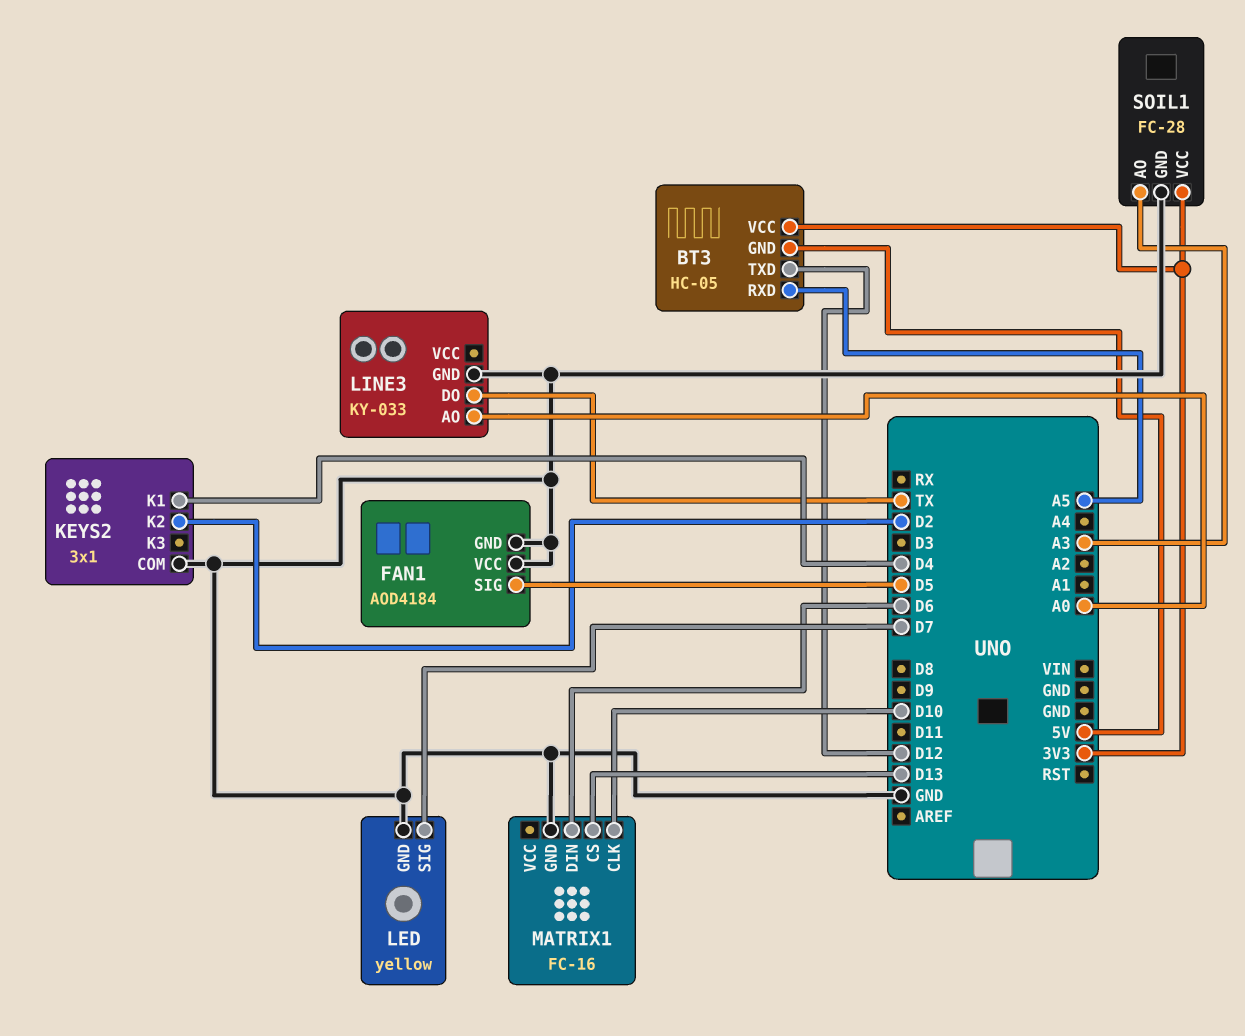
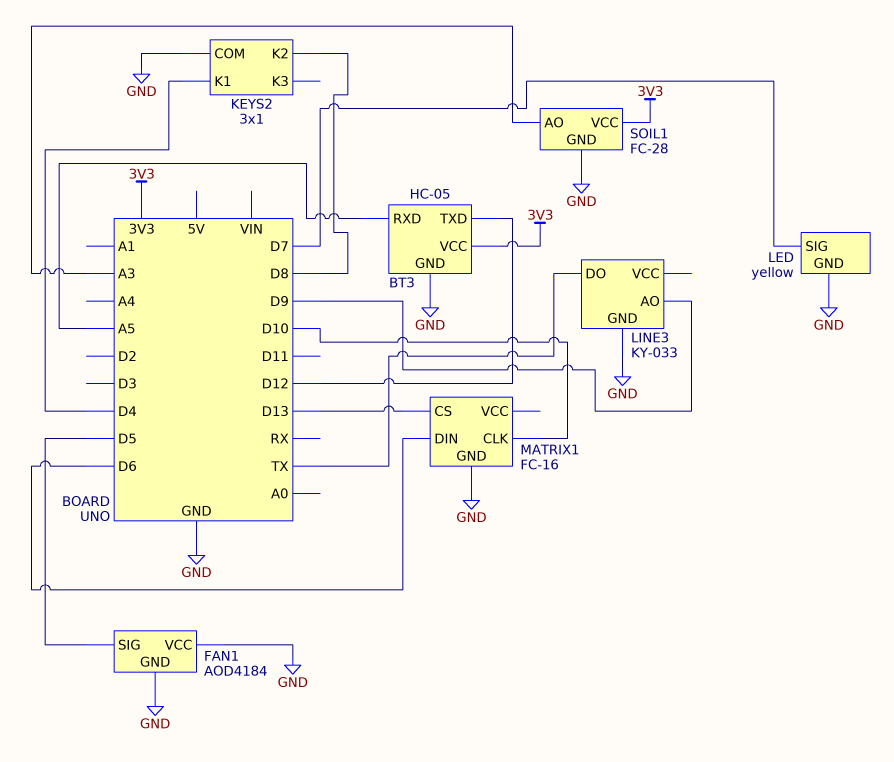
BT3 pin GND: 5V -> GND
KEYS2 pin K2: D2 -> D8
LINE3 pin AO: A0 -> D9

